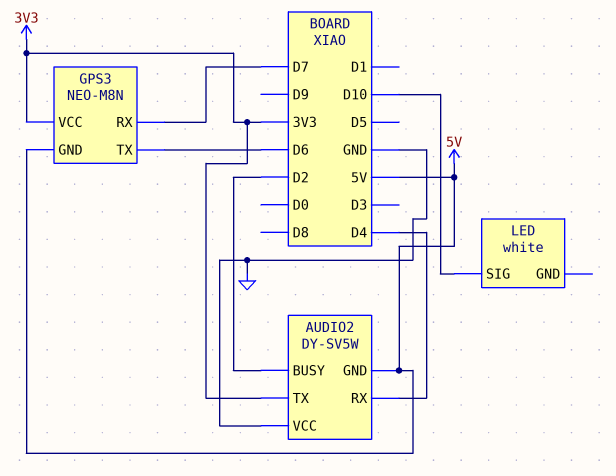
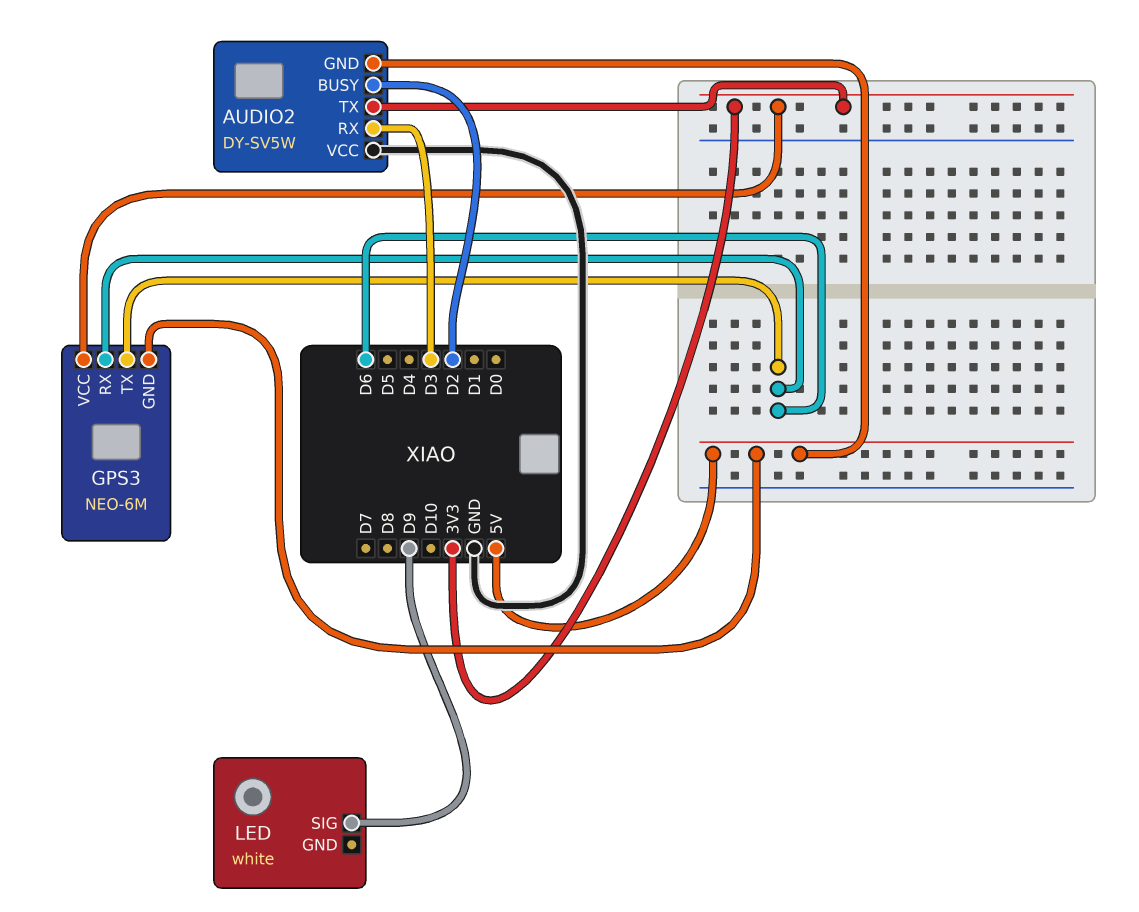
AUDIO2 pin RX: D4 -> D3
GPS3: NEO-M8N -> NEO-6M
GPS3 pin RX: D7 -> D6
LED pin SIG: D10 -> D9

